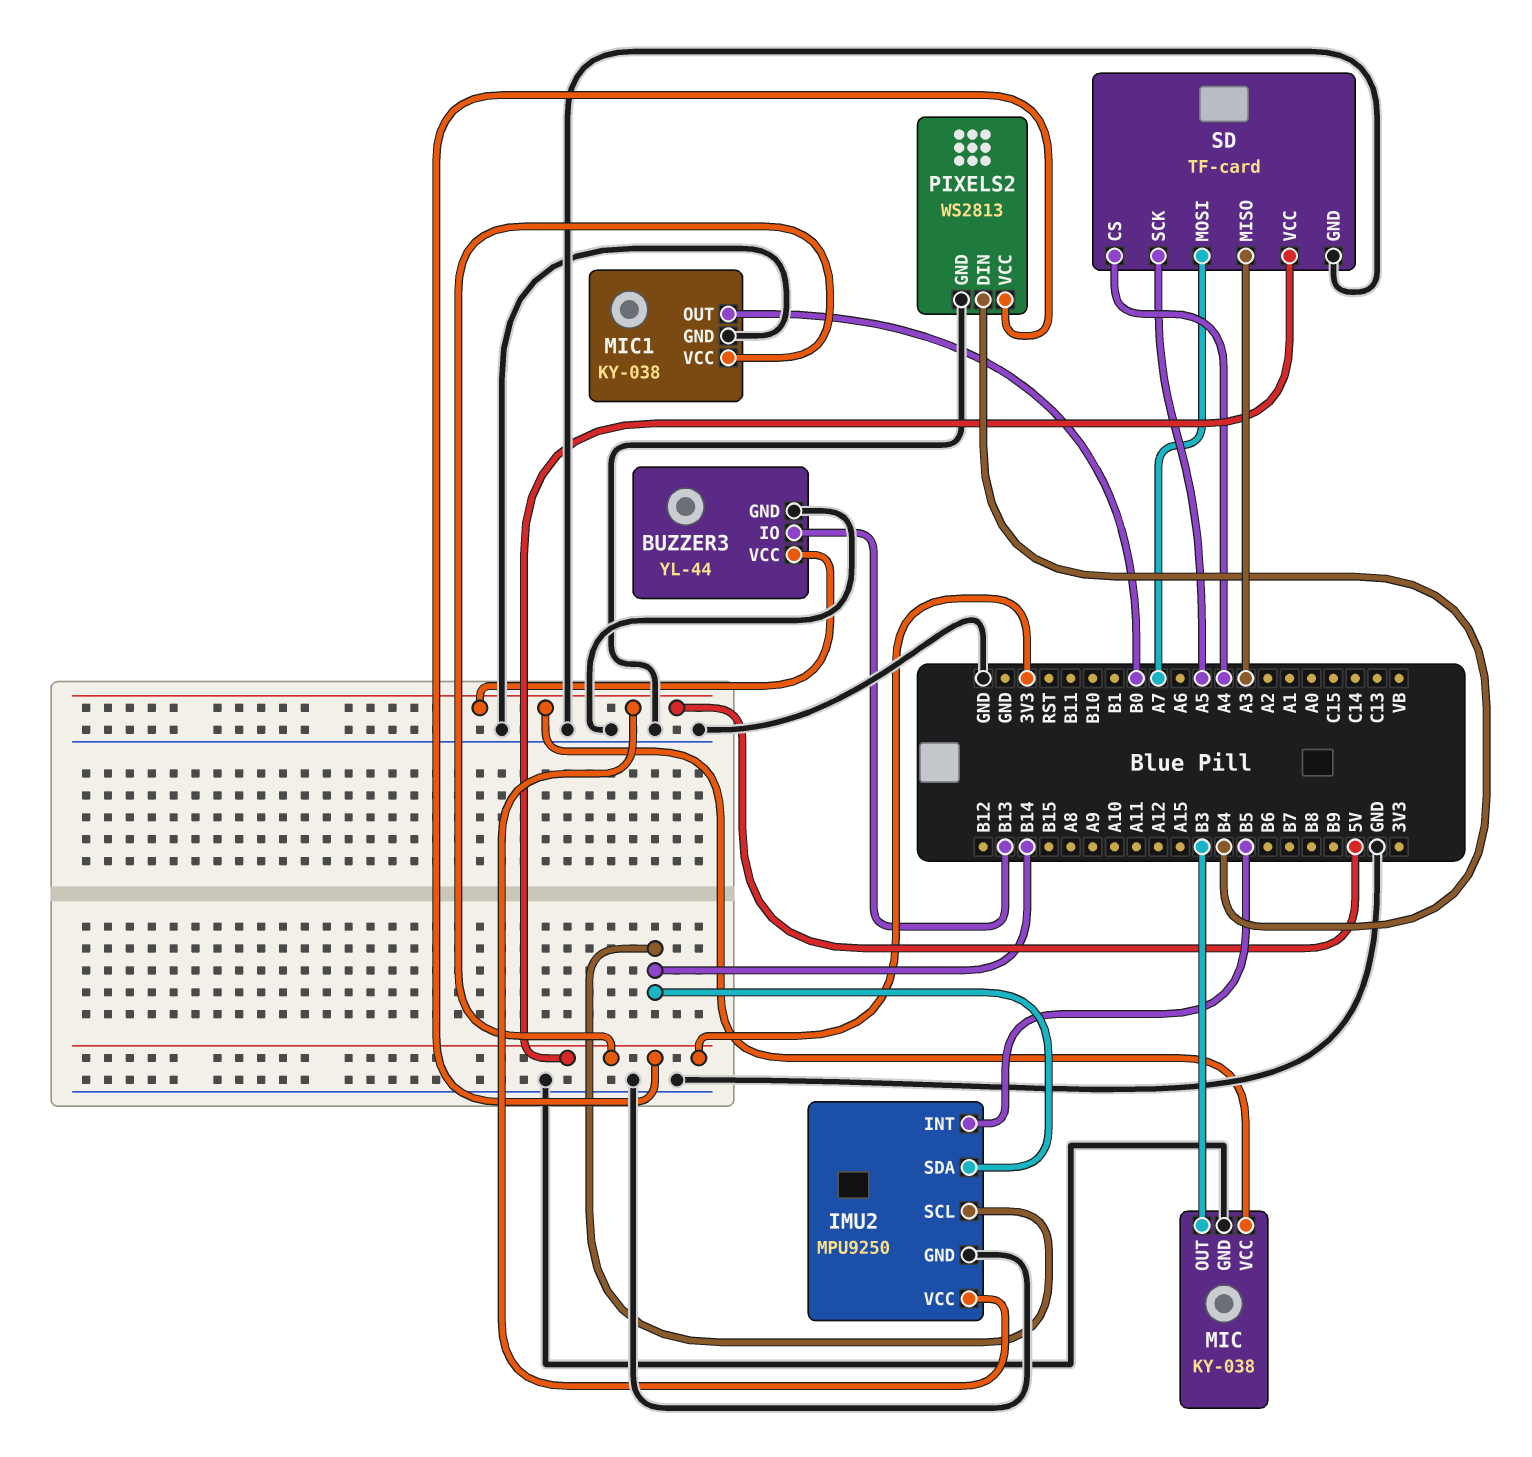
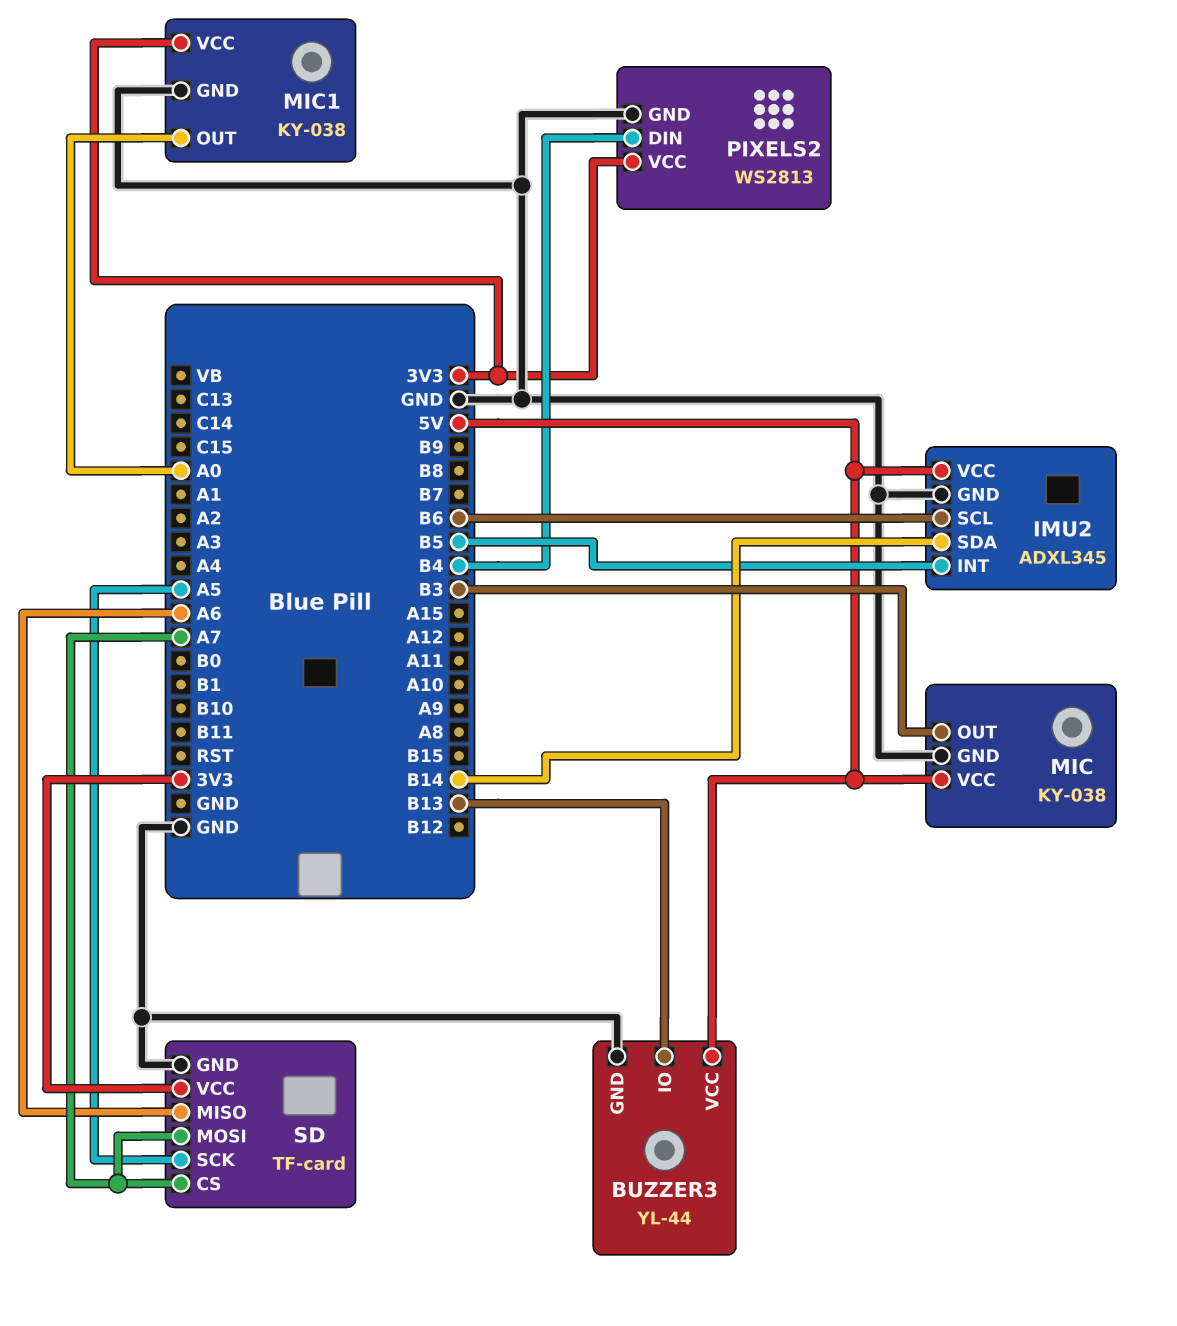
IMU2: MPU9250 -> ADXL345
IMU2 pin SCL: B14 -> B6
MIC1 pin OUT: B0 -> A0
SD pin CS: A4 -> A7
SD pin MISO: A3 -> A6

